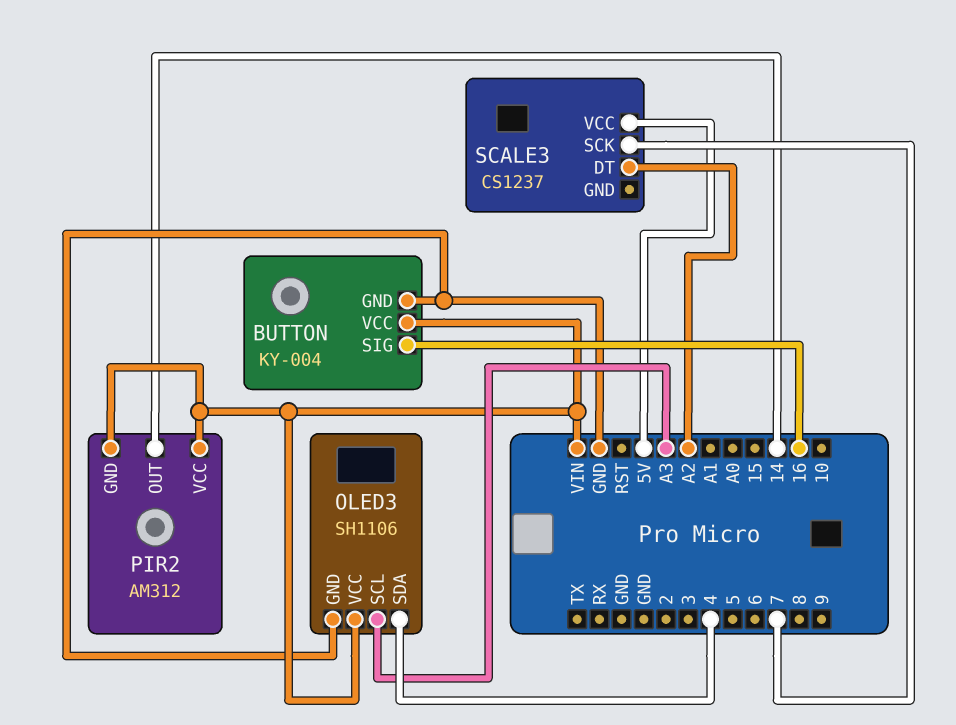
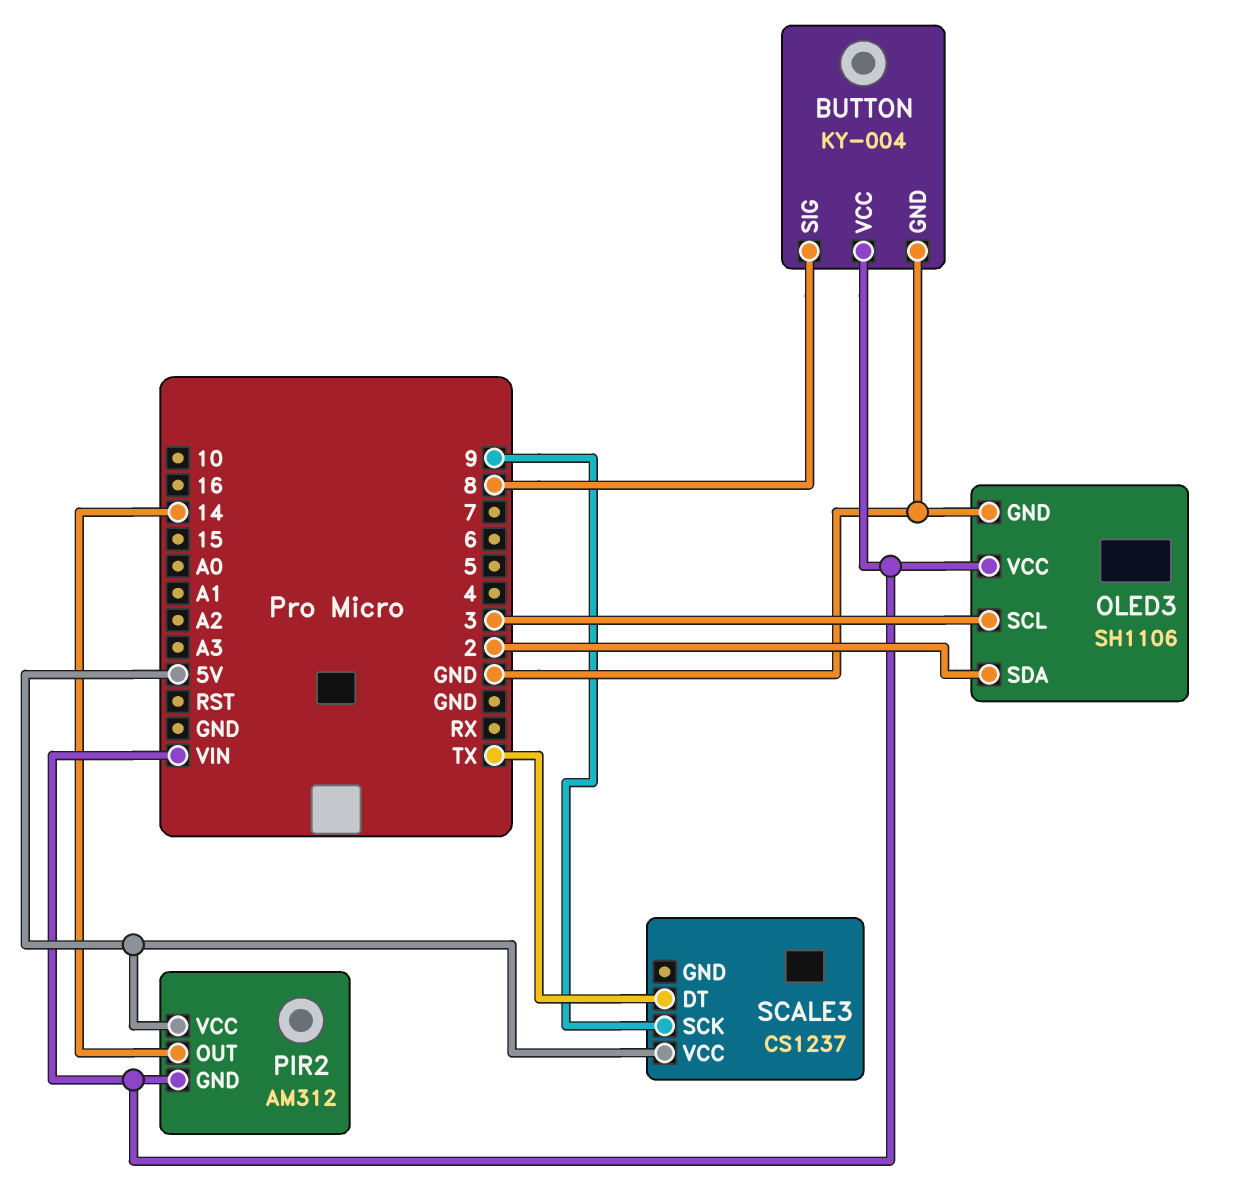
BUTTON pin SIG: 16 -> 8
OLED3 pin SCL: A3 -> 3
OLED3 pin SDA: 4 -> 2
PIR2 pin VCC: VIN -> 5V
SCALE3 pin DT: A2 -> TX
SCALE3 pin SCK: 7 -> 9

